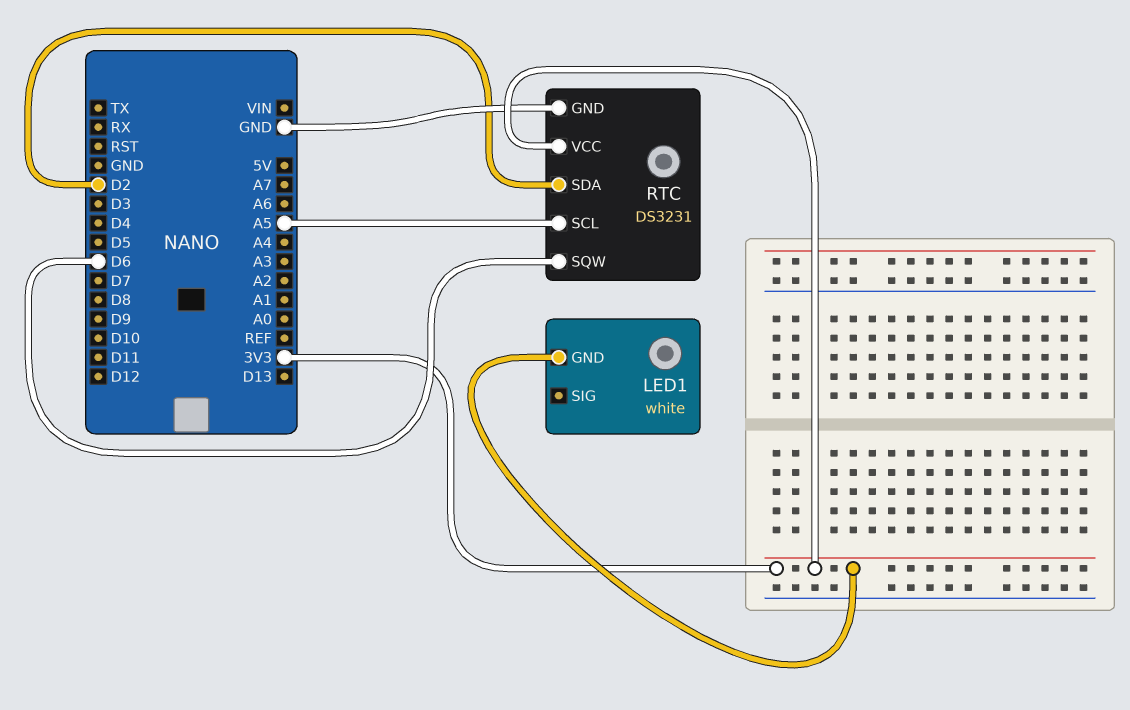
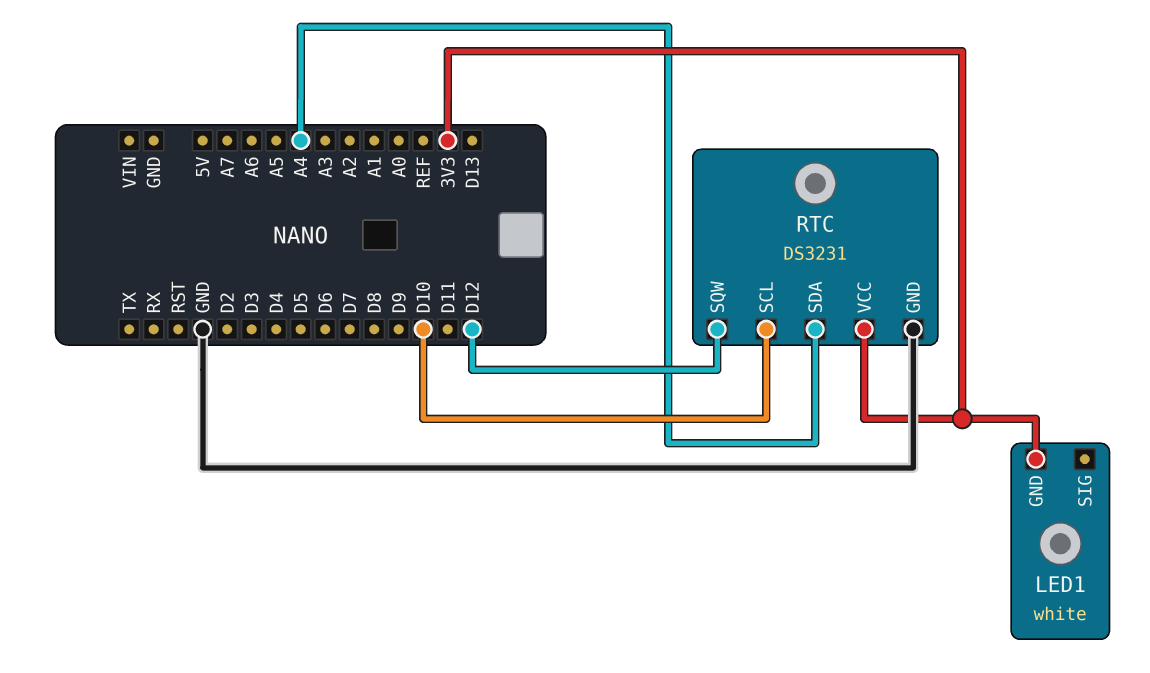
RTC pin SCL: A5 -> D10
RTC pin SDA: D2 -> A4
RTC pin SQW: D6 -> D12

